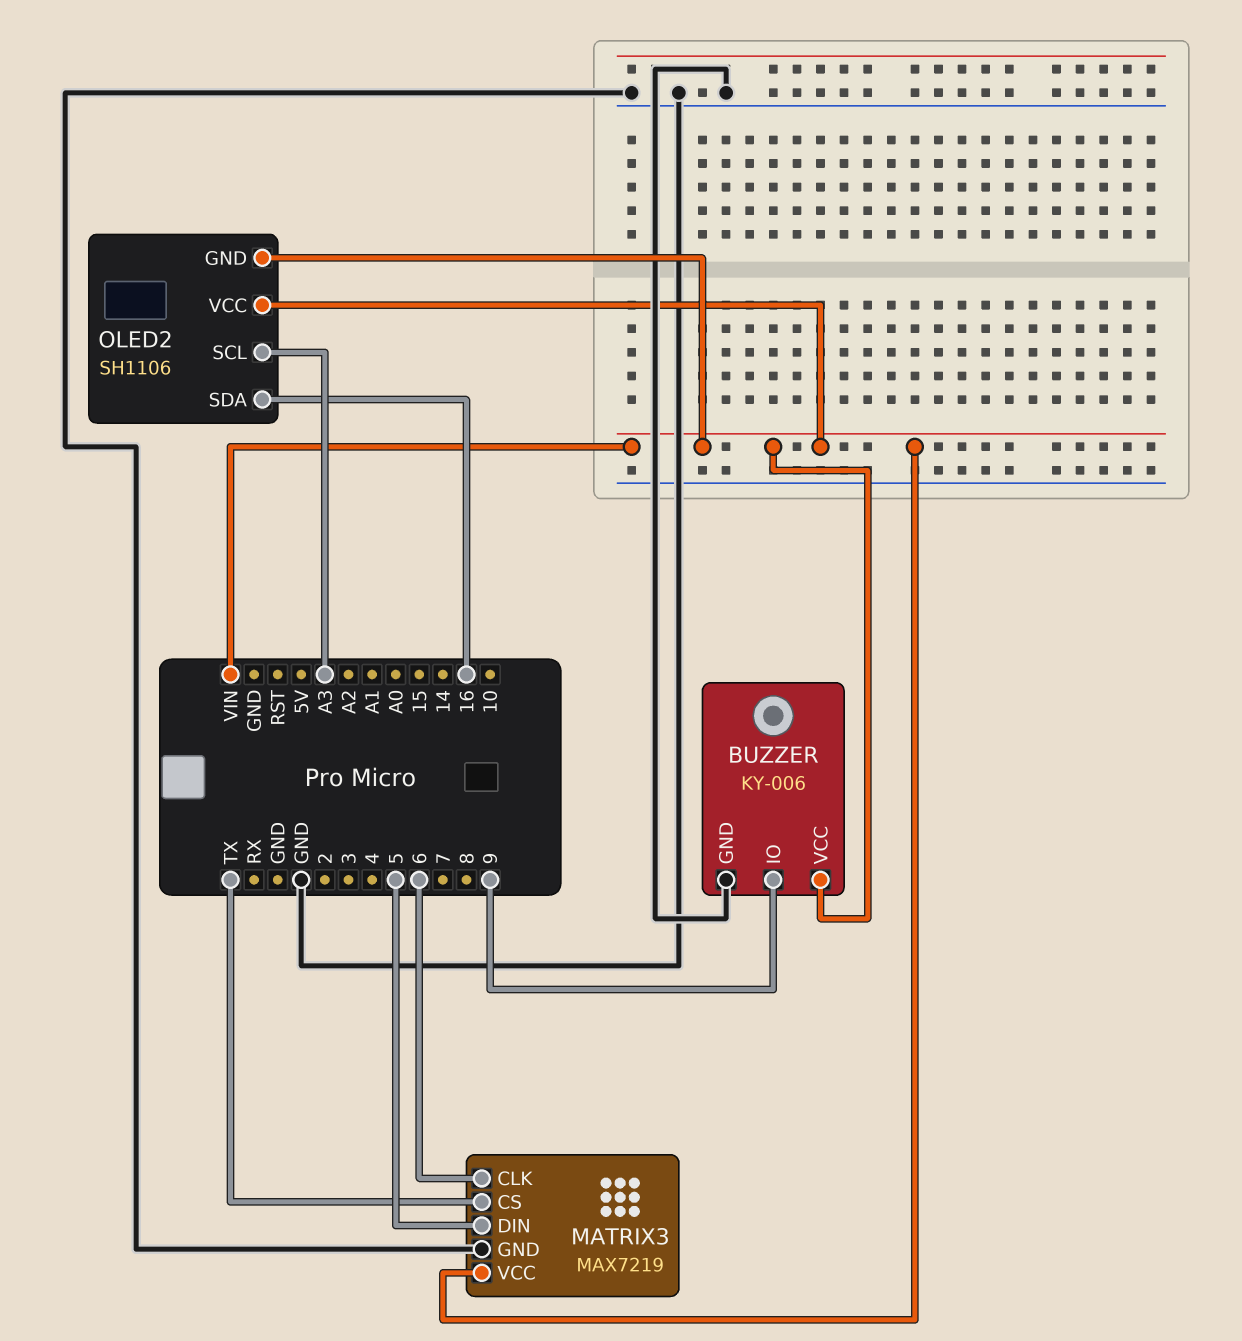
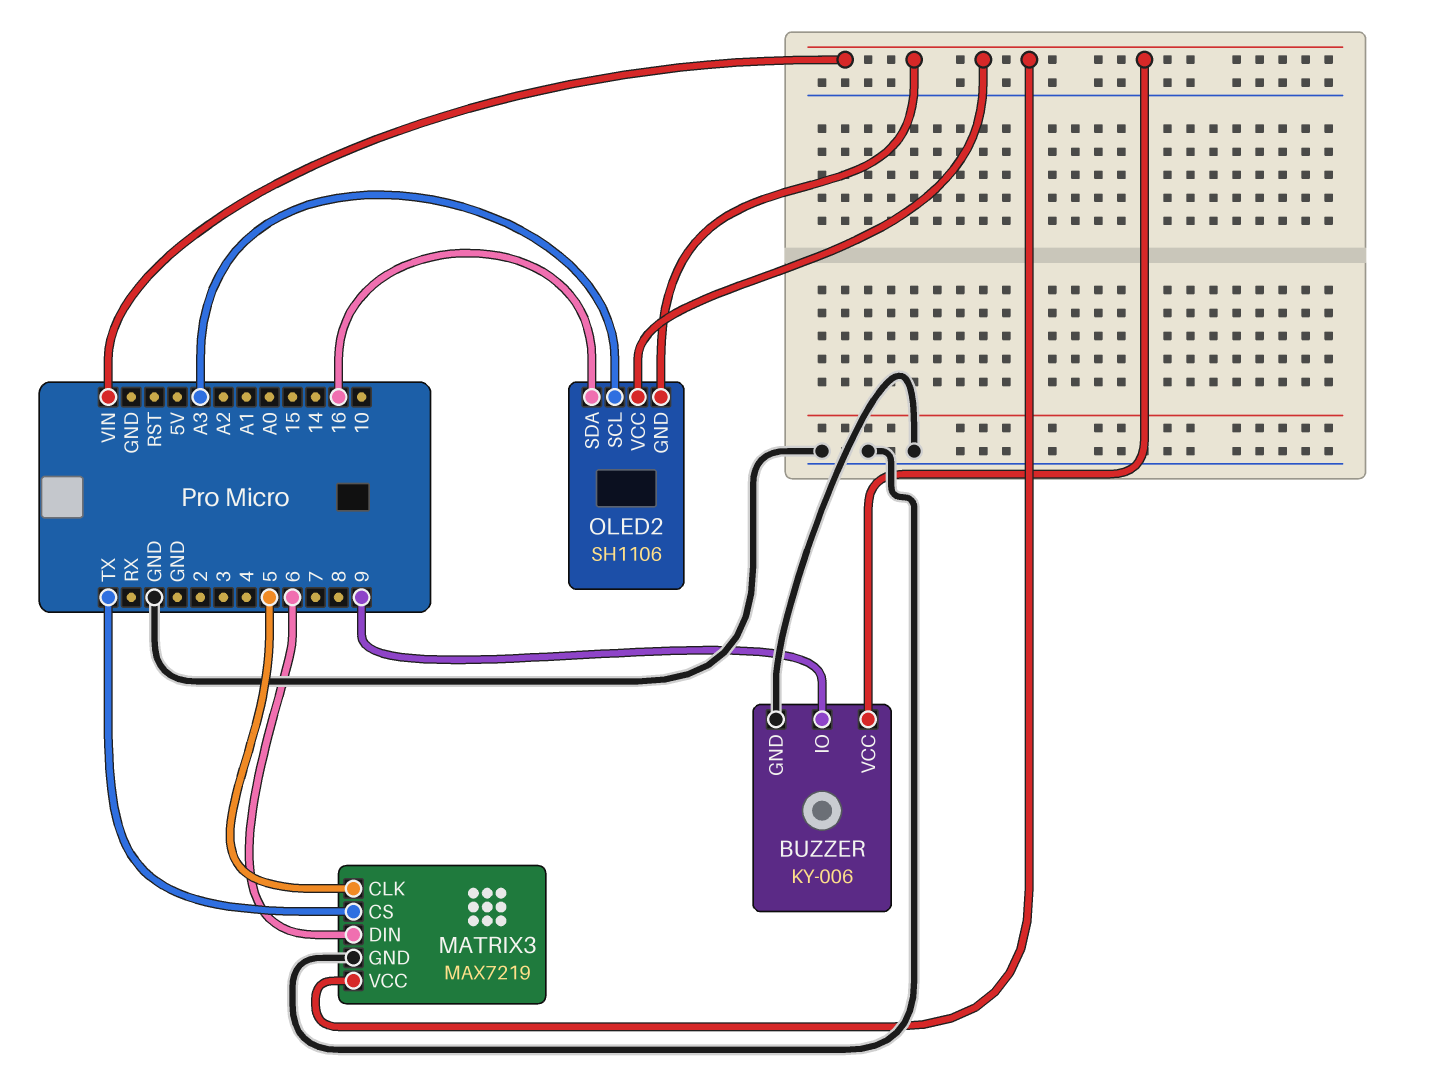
MATRIX3 pin CLK: 6 -> 5
MATRIX3 pin DIN: 5 -> 6

